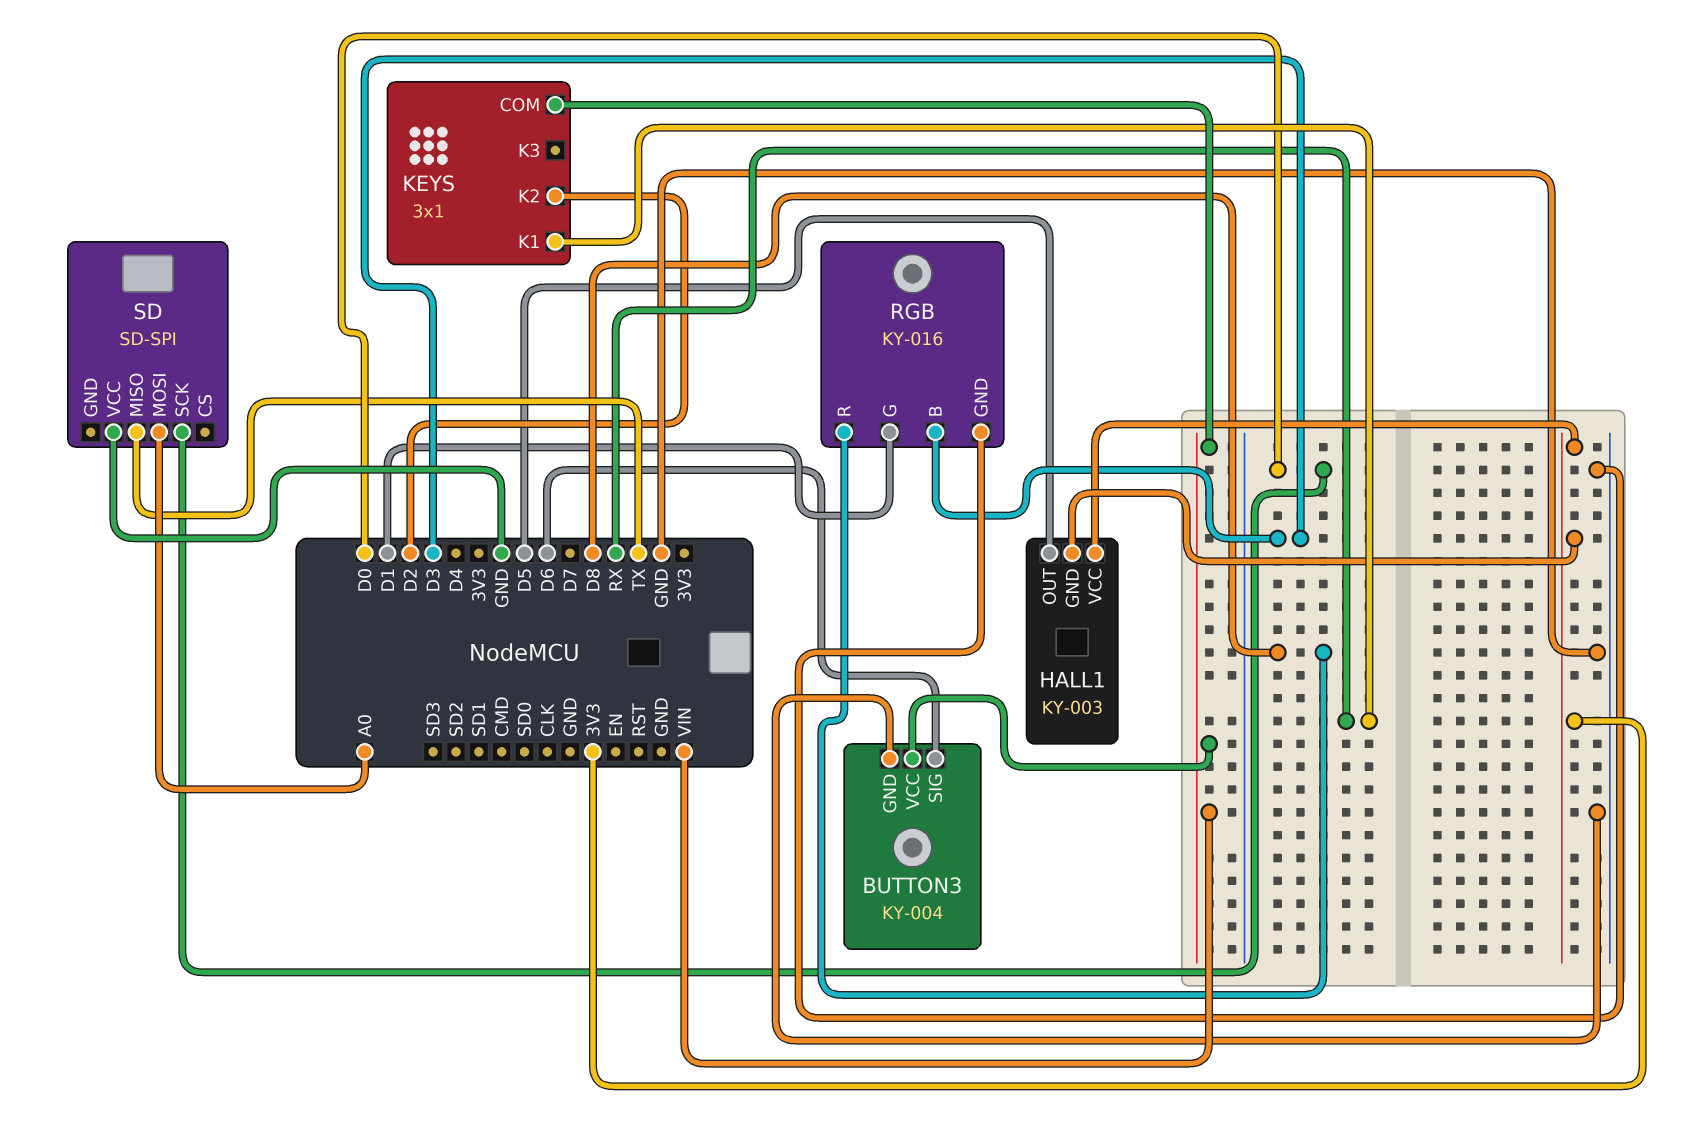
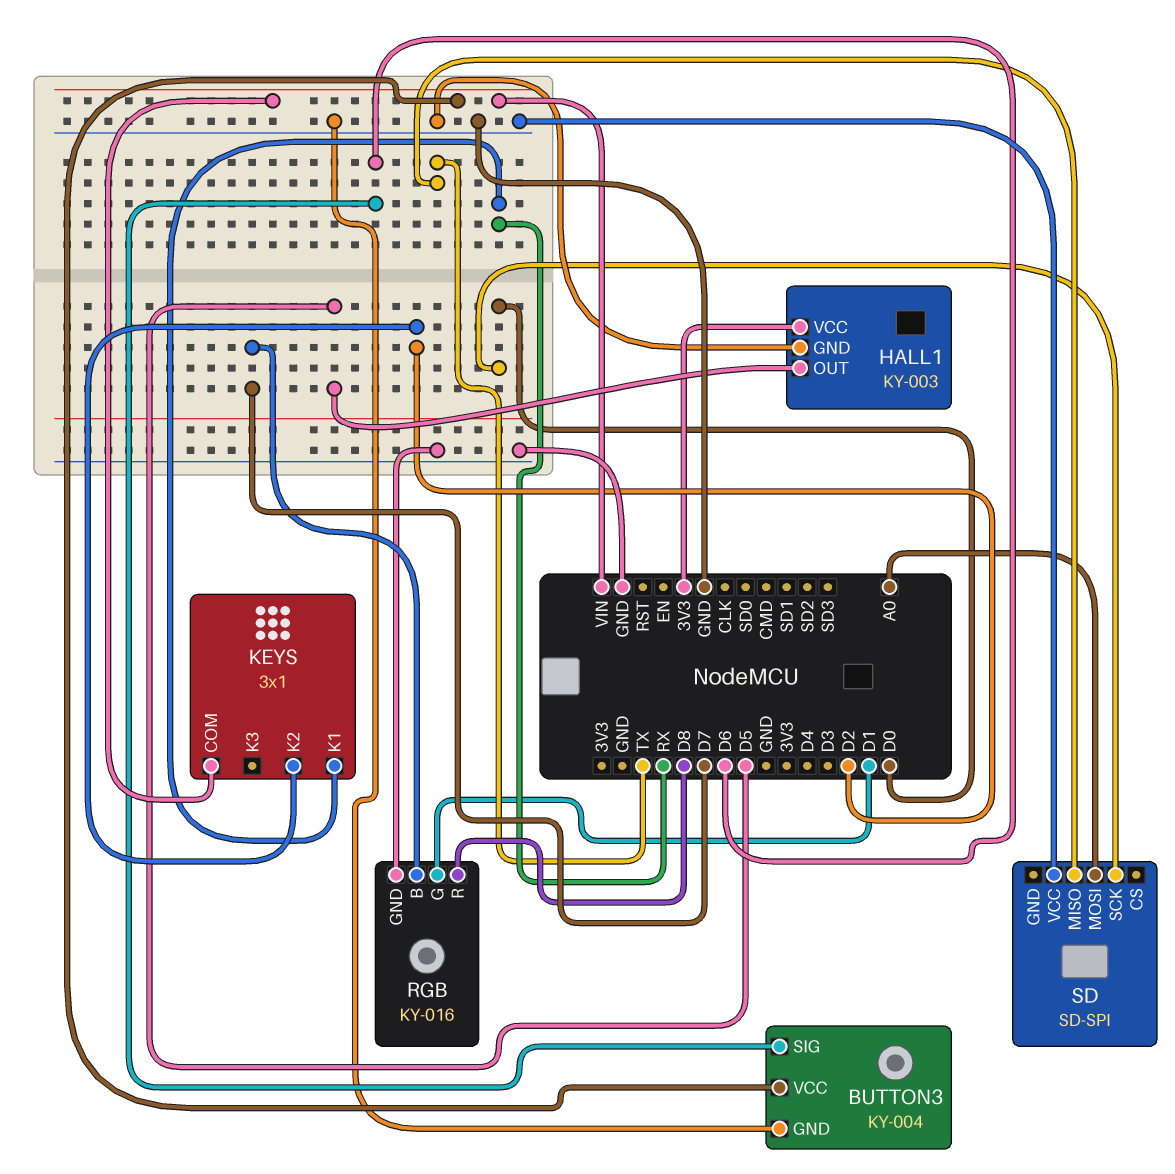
HALL1 pin GND: 3V3 -> GND
RGB pin B: D3 -> D7

